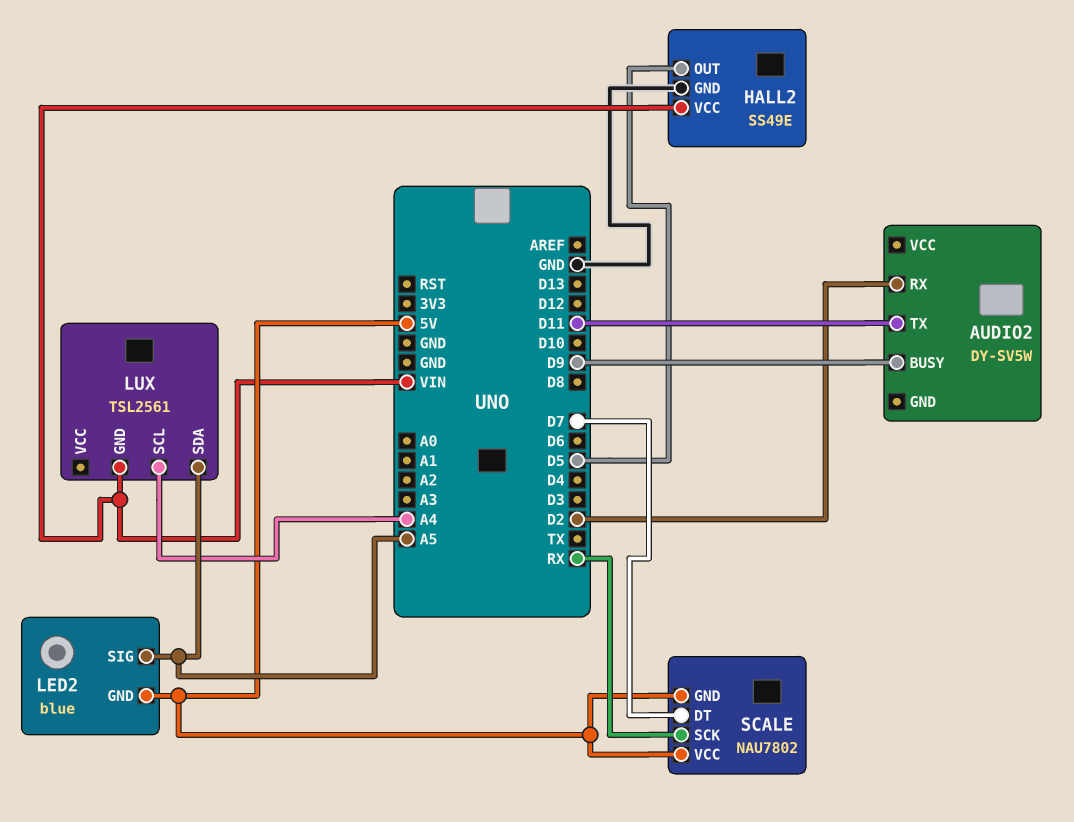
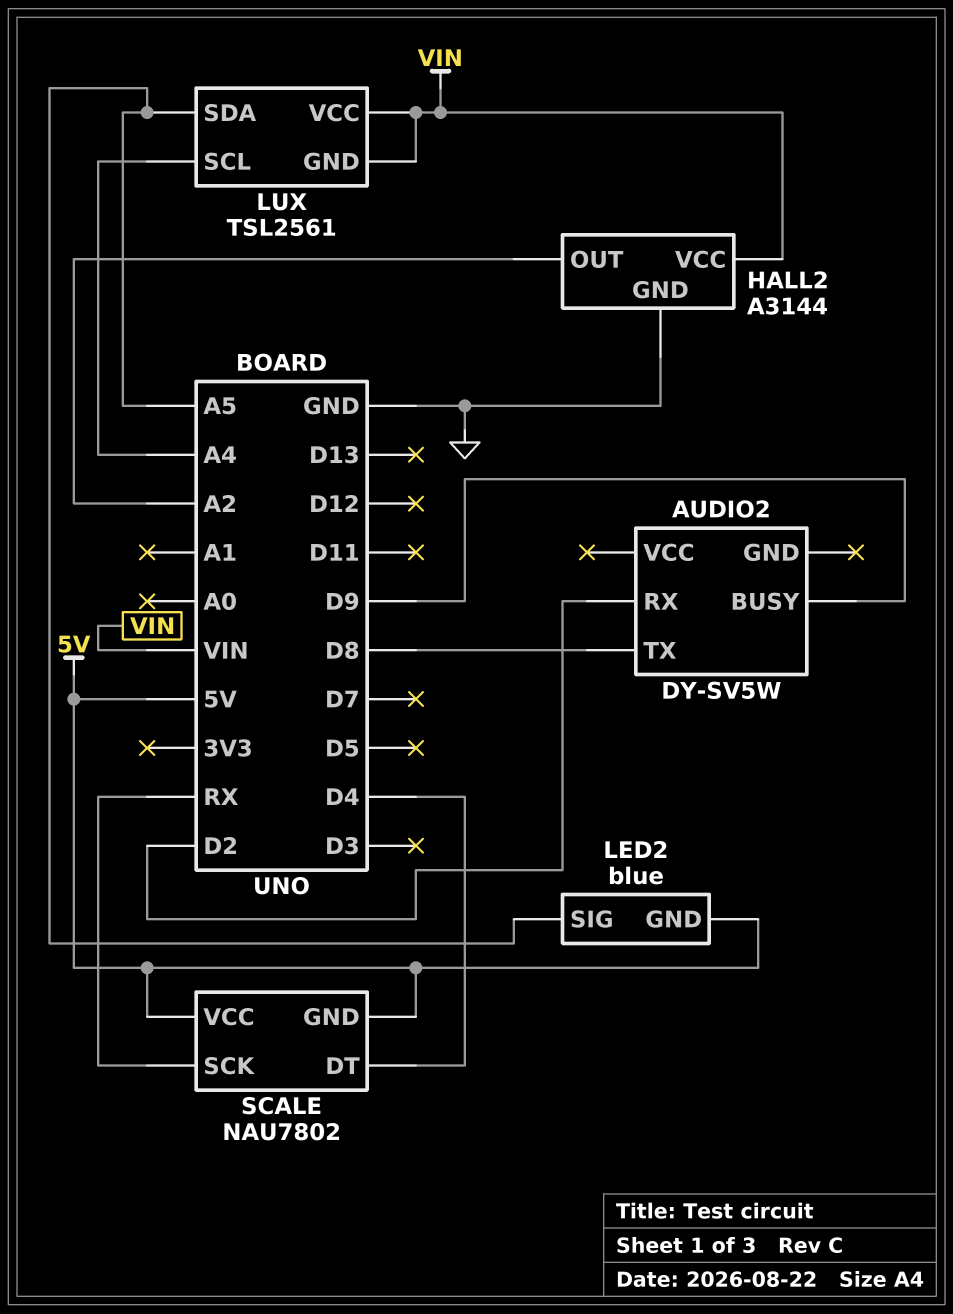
AUDIO2 pin TX: D11 -> D8
HALL2: SS49E -> A3144
HALL2 pin OUT: D5 -> A2
LUX pin VCC: none -> VIN
SCALE pin DT: D7 -> D4

